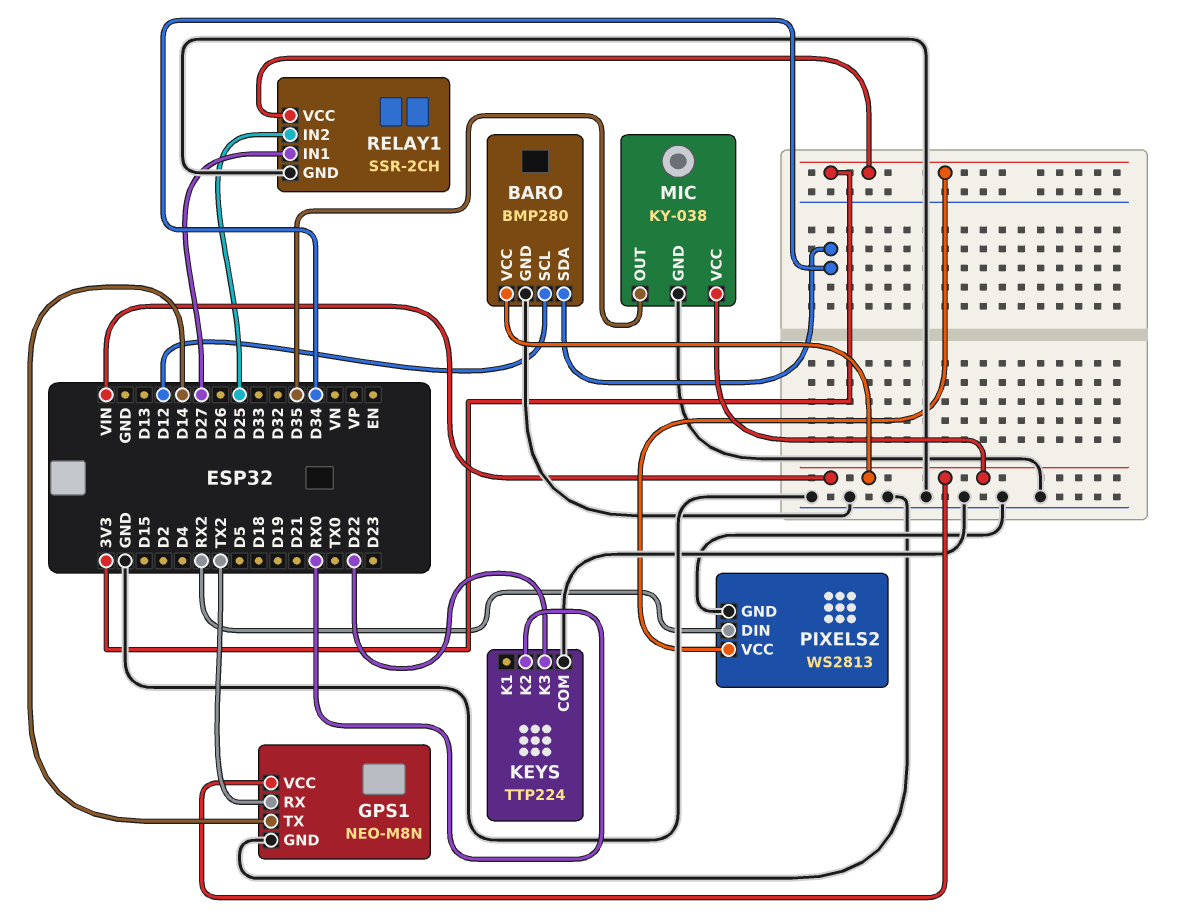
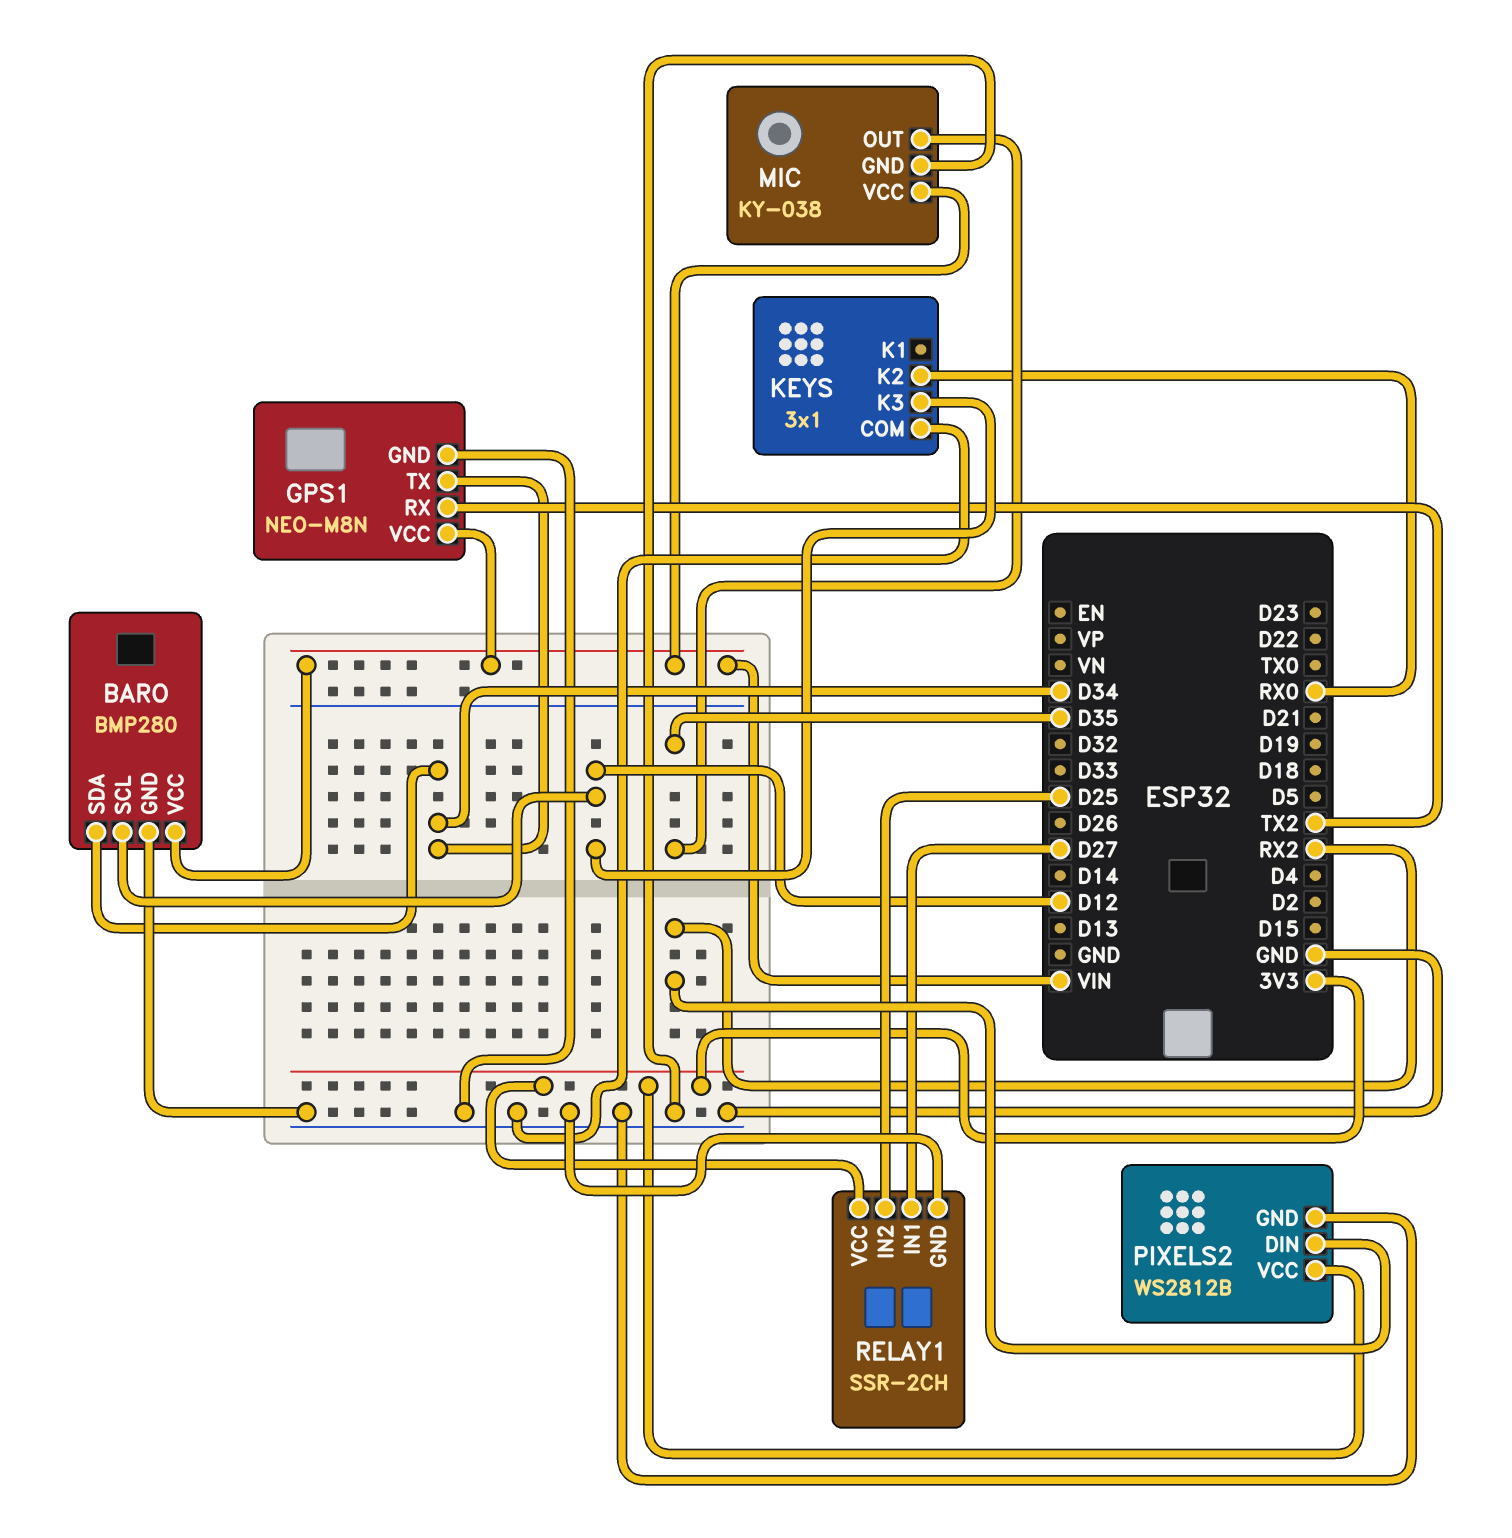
GPS1 pin TX: D14 -> D34
KEYS: TTP224 -> 3x1
KEYS pin K3: D22 -> D12
PIXELS2: WS2813 -> WS2812B

